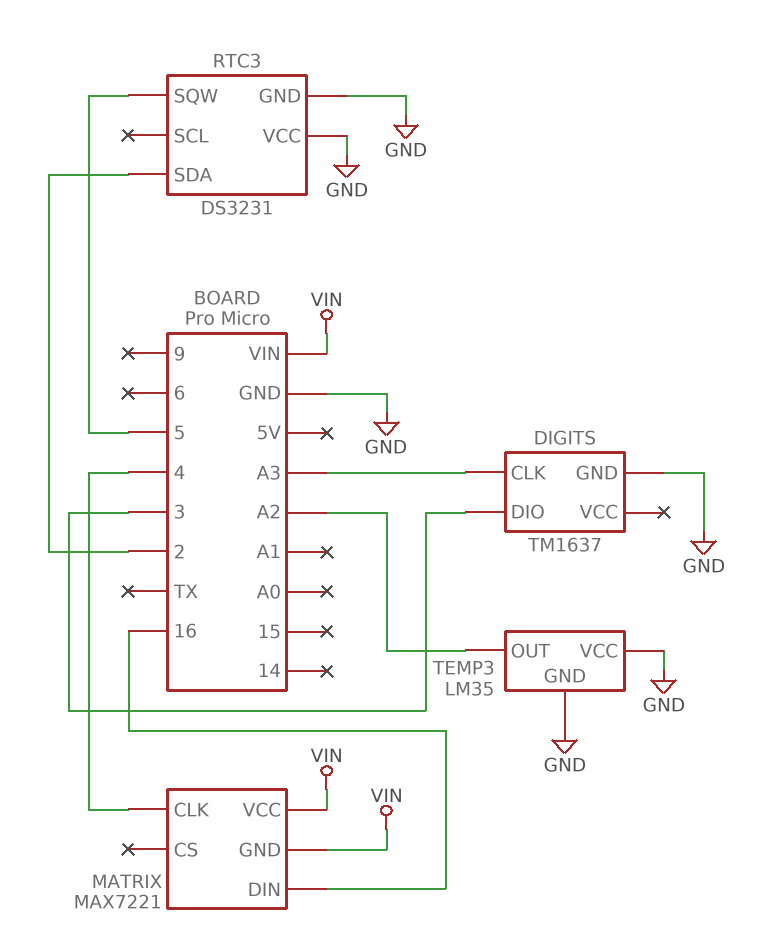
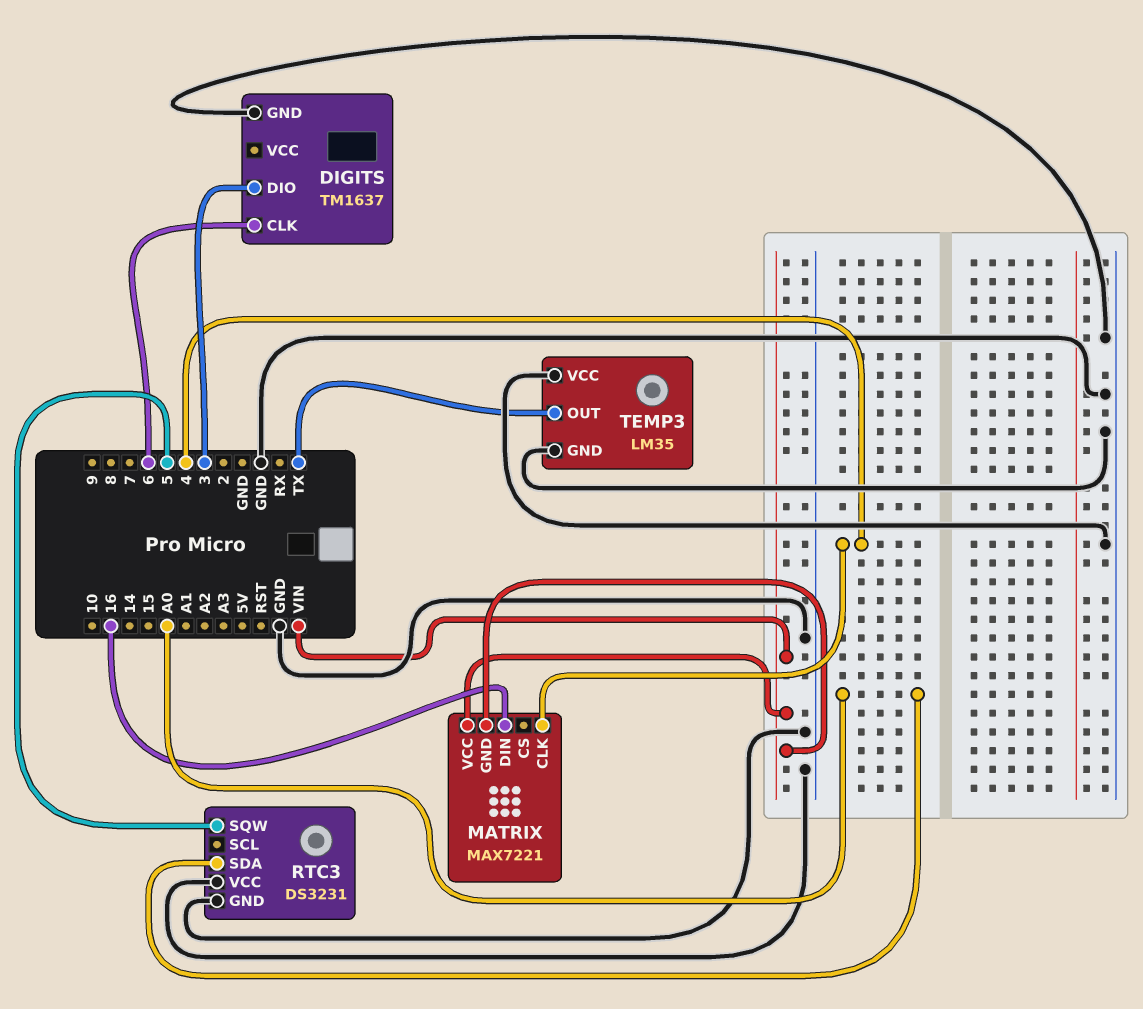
DIGITS pin CLK: A3 -> 6
RTC3 pin SDA: 2 -> A0
TEMP3 pin OUT: A2 -> TX

